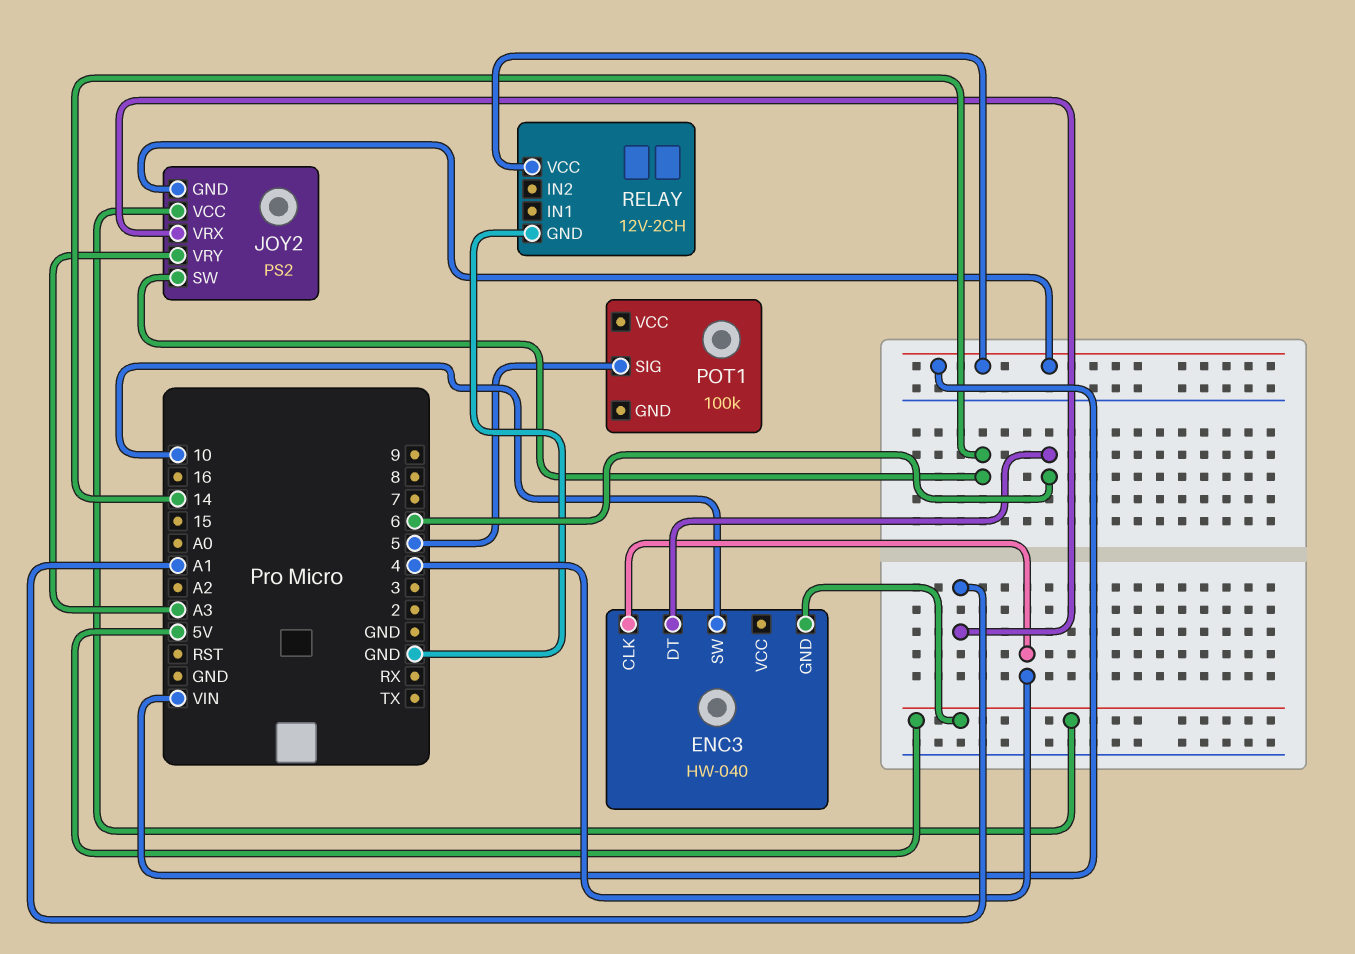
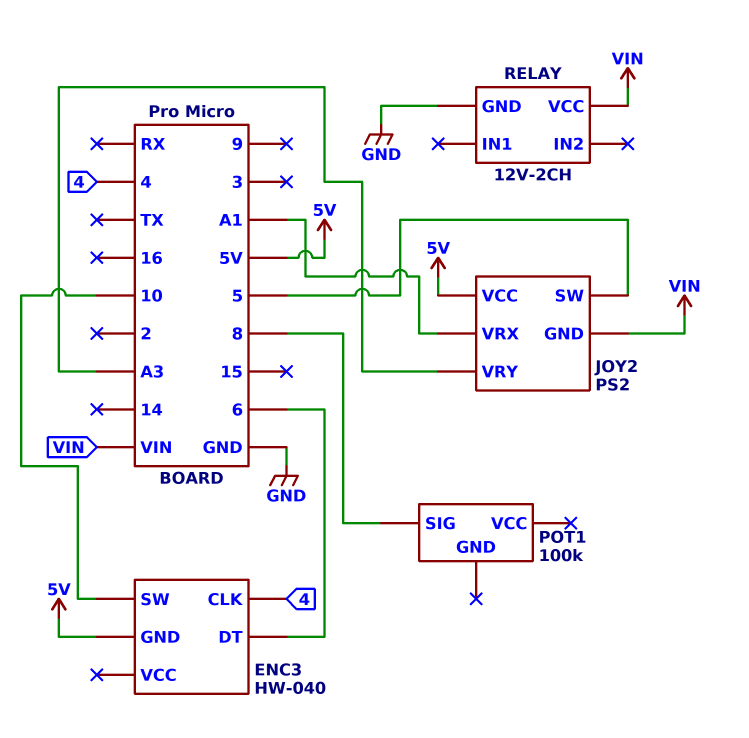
JOY2 pin SW: 14 -> 5
POT1 pin SIG: 5 -> 8

